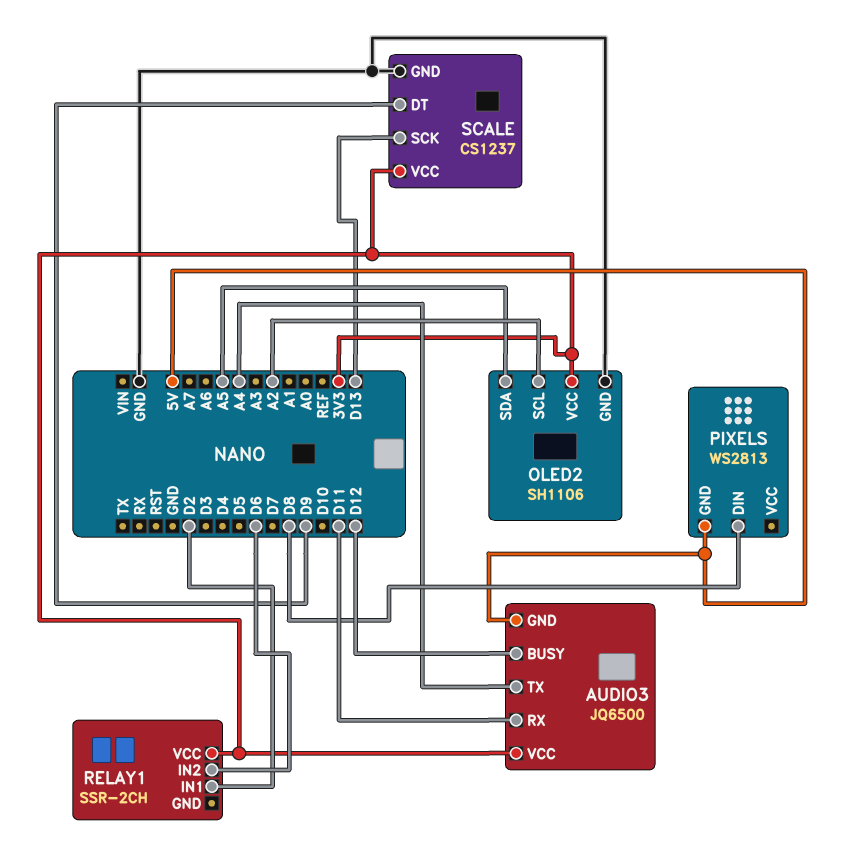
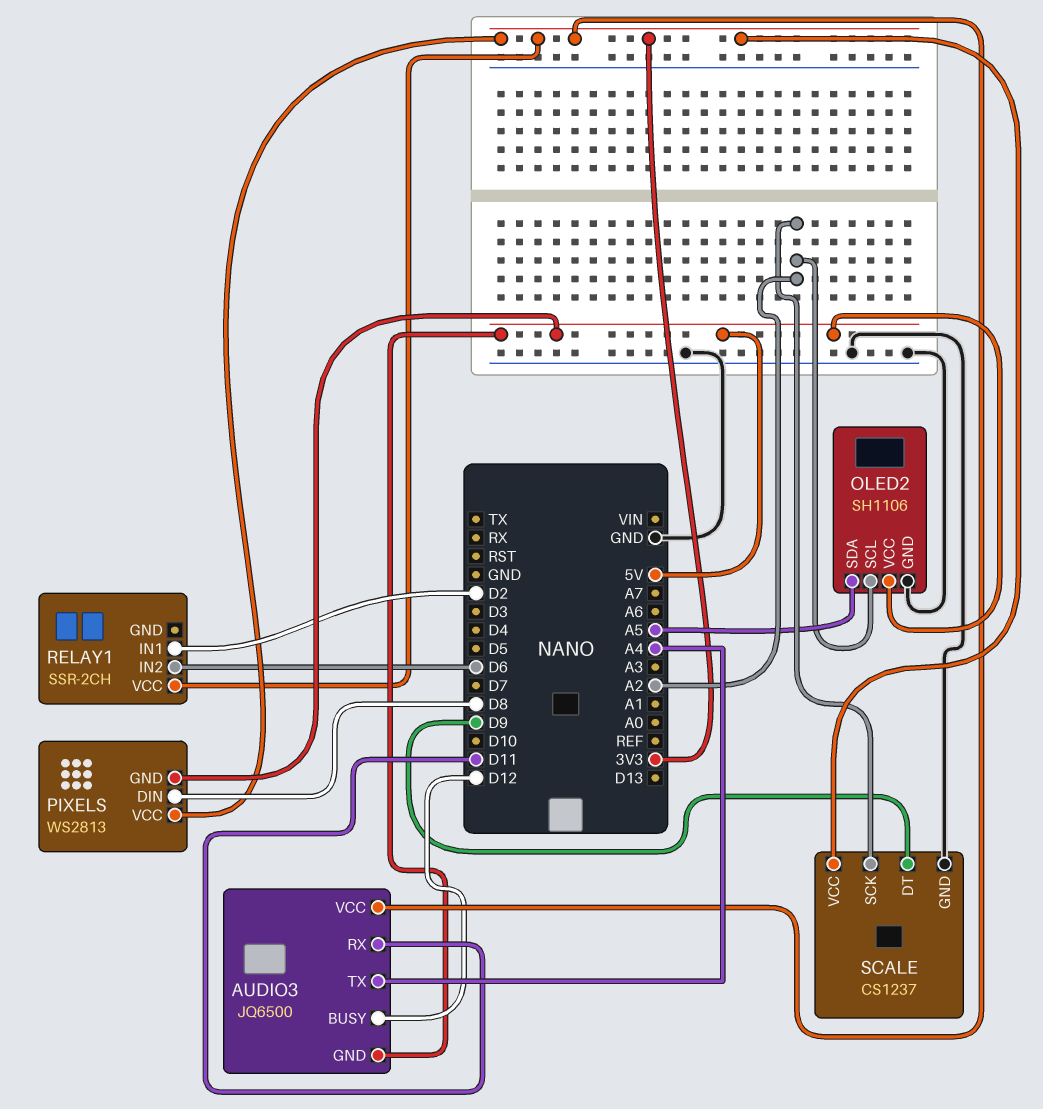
OLED2 pin VCC: 3V3 -> 5V
PIXELS pin VCC: none -> 3V3
SCALE pin SCK: D13 -> A2

